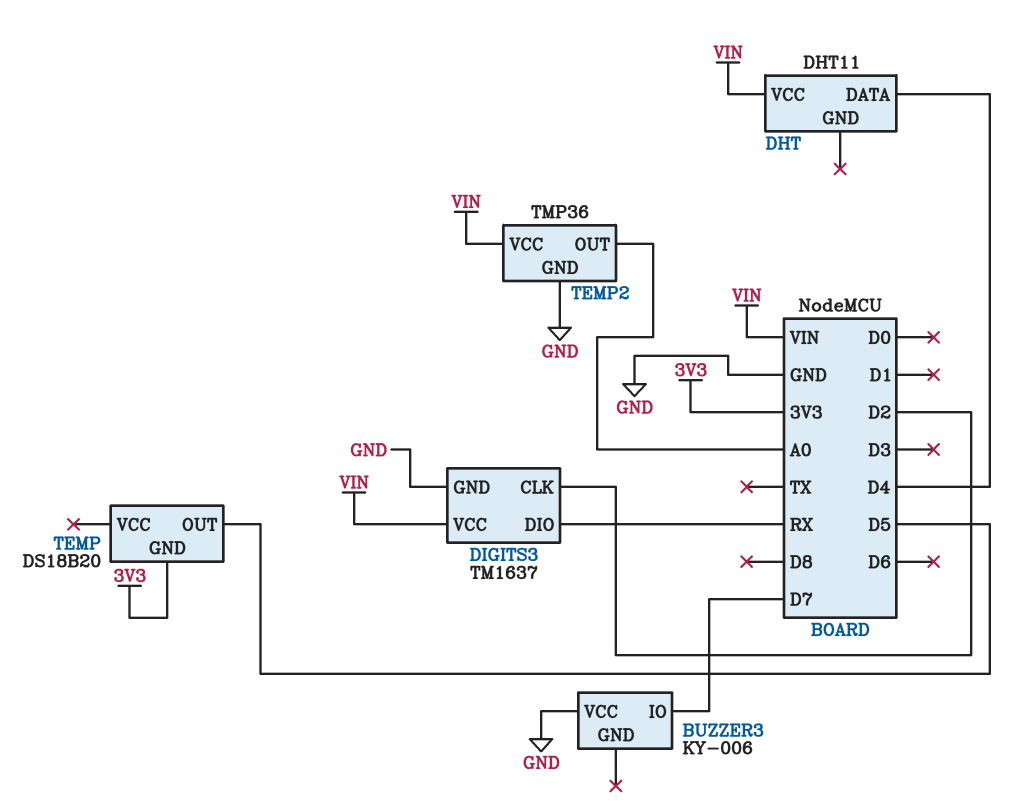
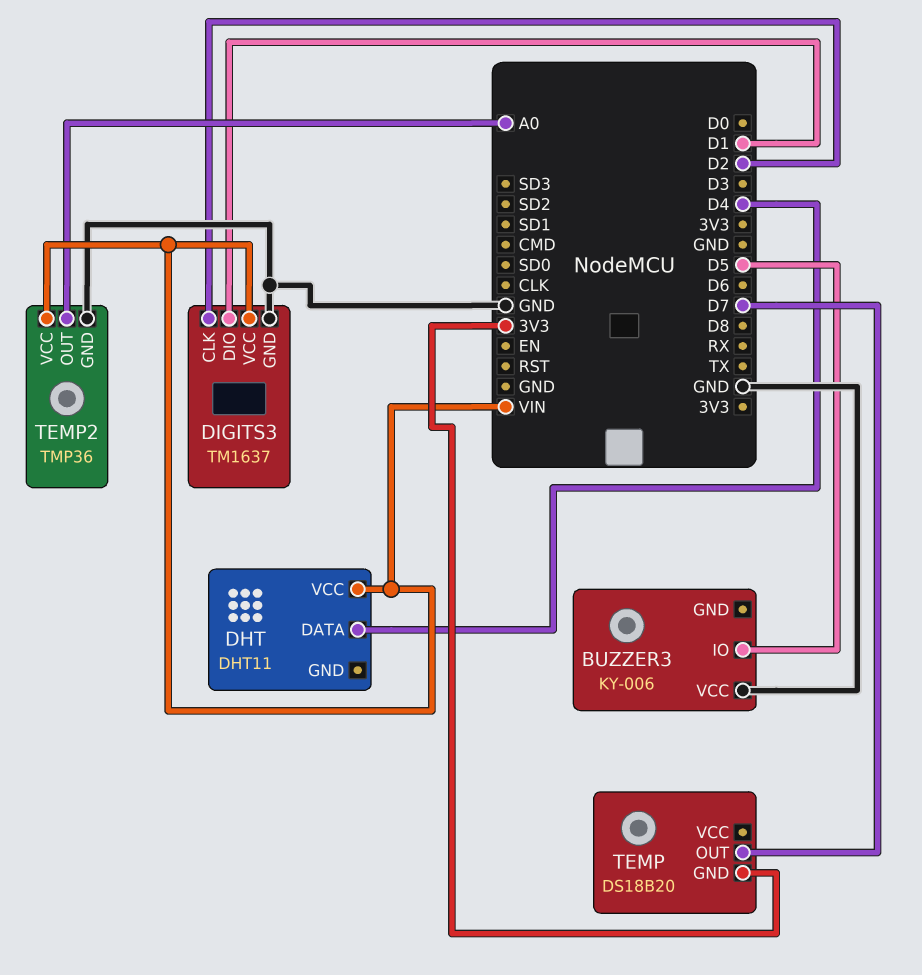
BUZZER3 pin IO: D7 -> D5
DIGITS3 pin DIO: RX -> D1
TEMP pin OUT: D5 -> D7

